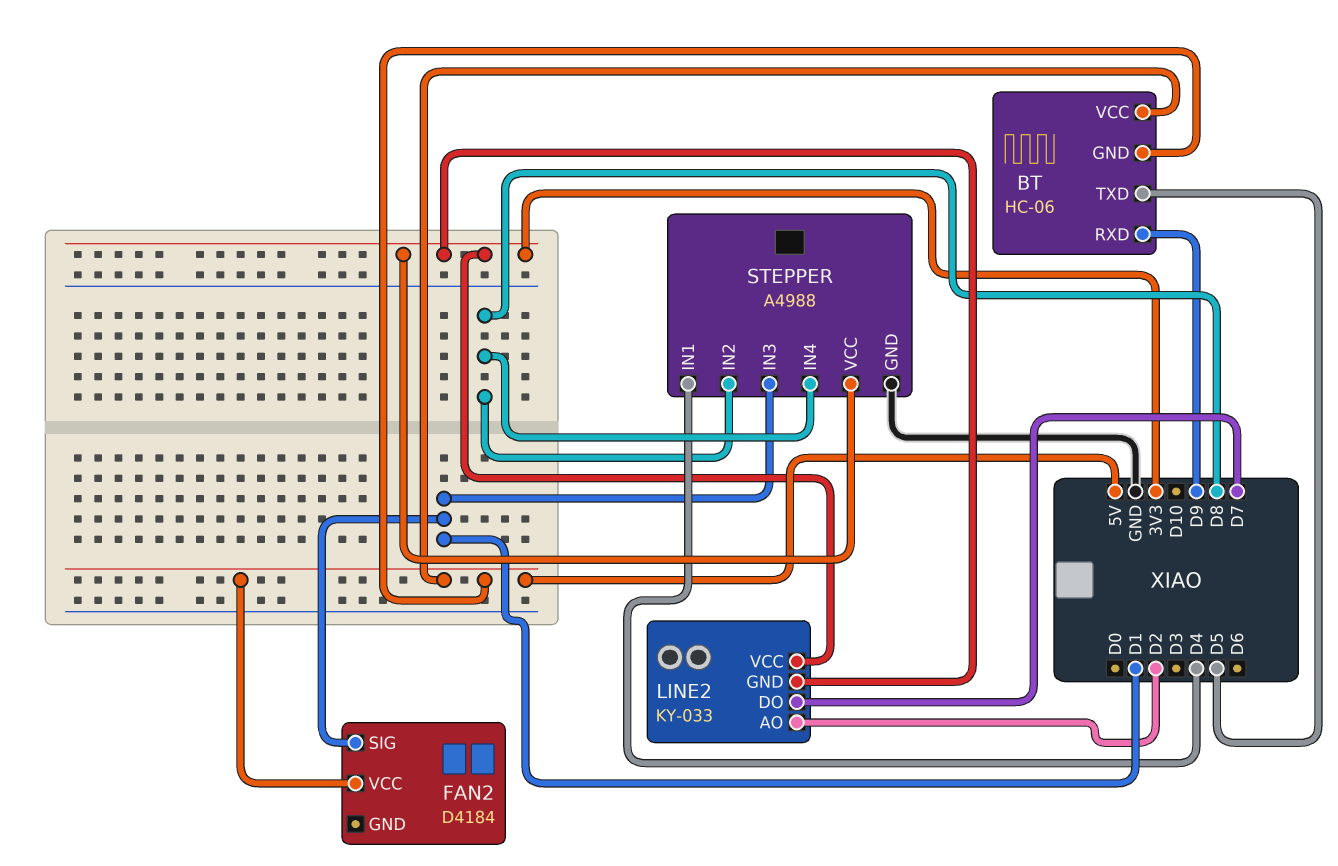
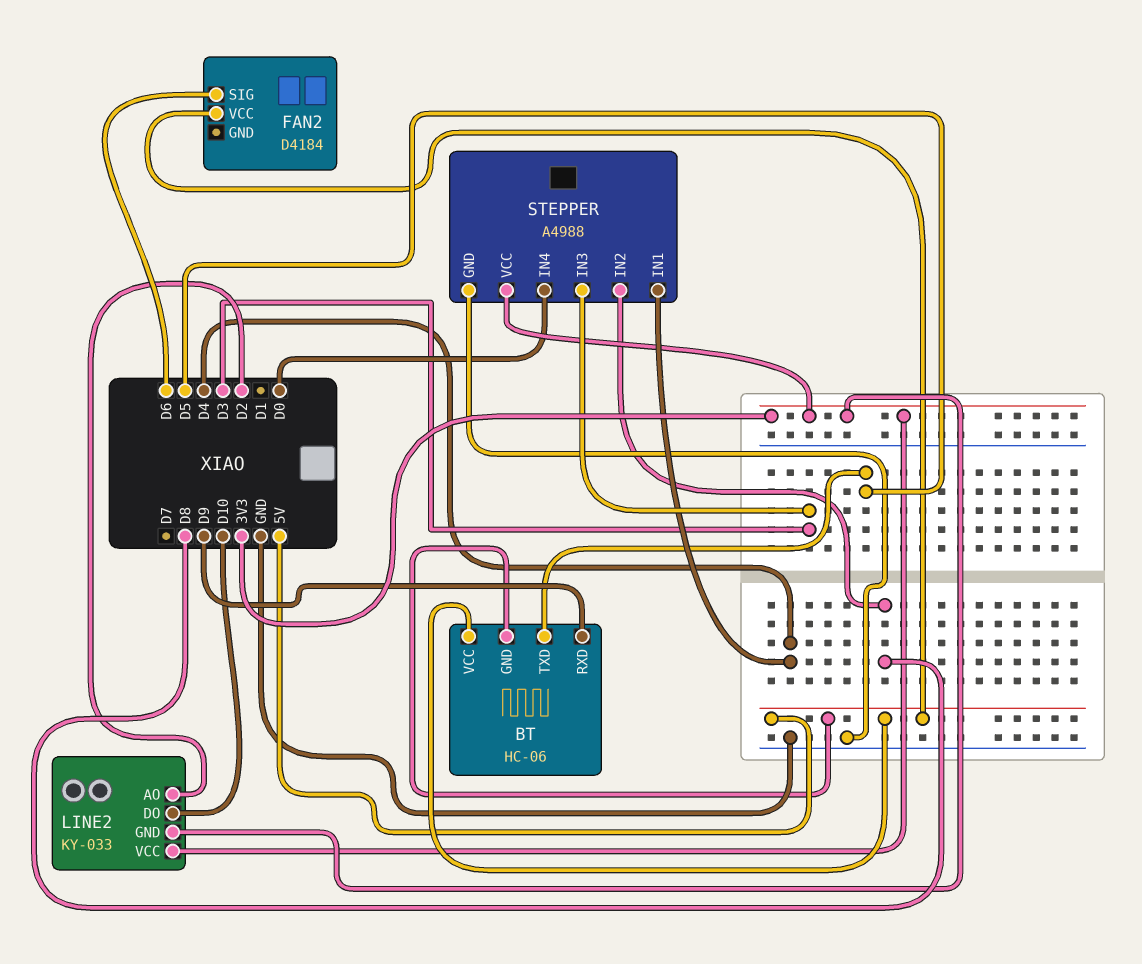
FAN2 pin SIG: D1 -> D6
LINE2 pin DO: D7 -> D10
STEPPER pin IN3: D1 -> D3
STEPPER pin IN4: D8 -> D0

